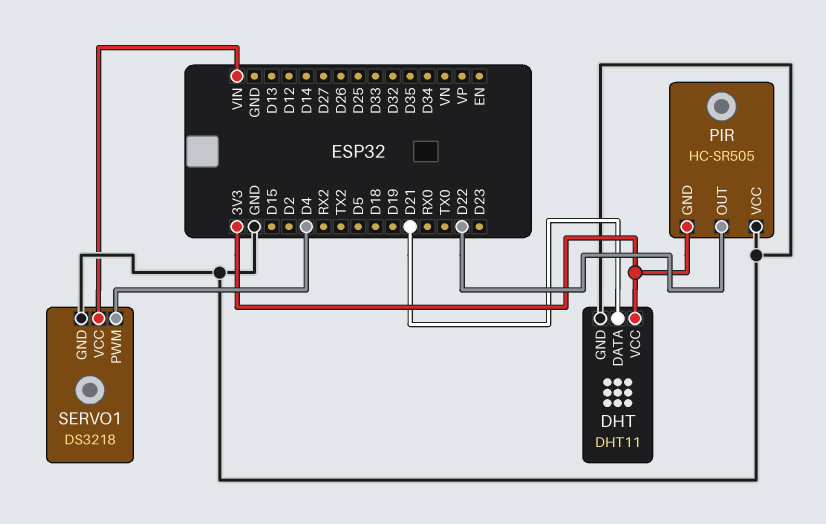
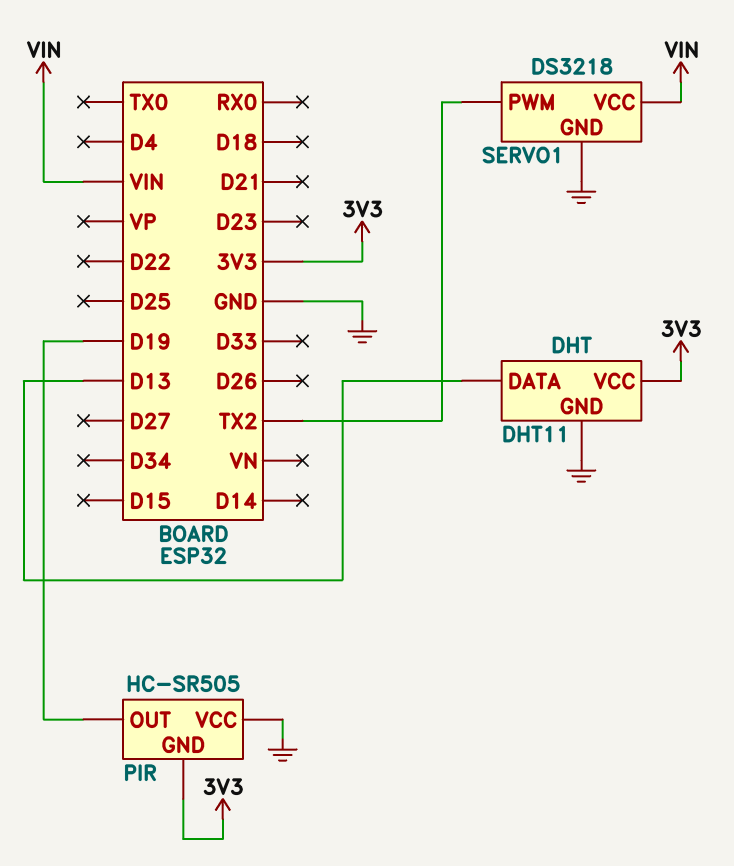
DHT pin DATA: D21 -> D13
PIR pin OUT: D22 -> D19
SERVO1 pin PWM: D4 -> TX2

